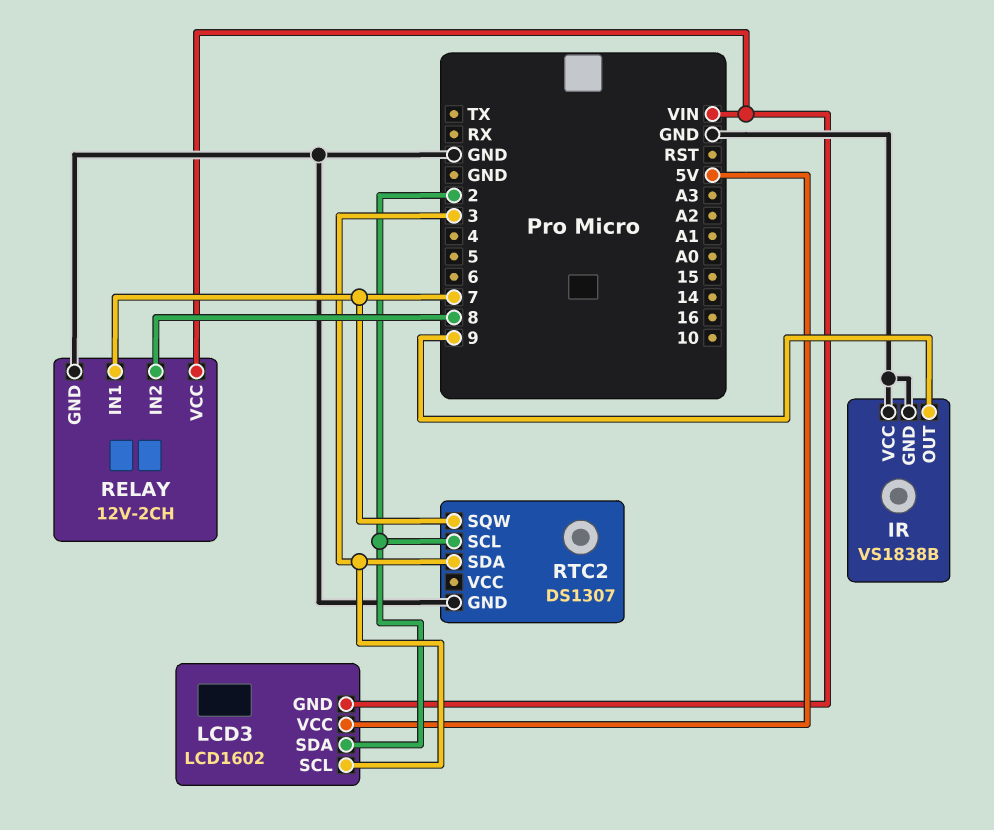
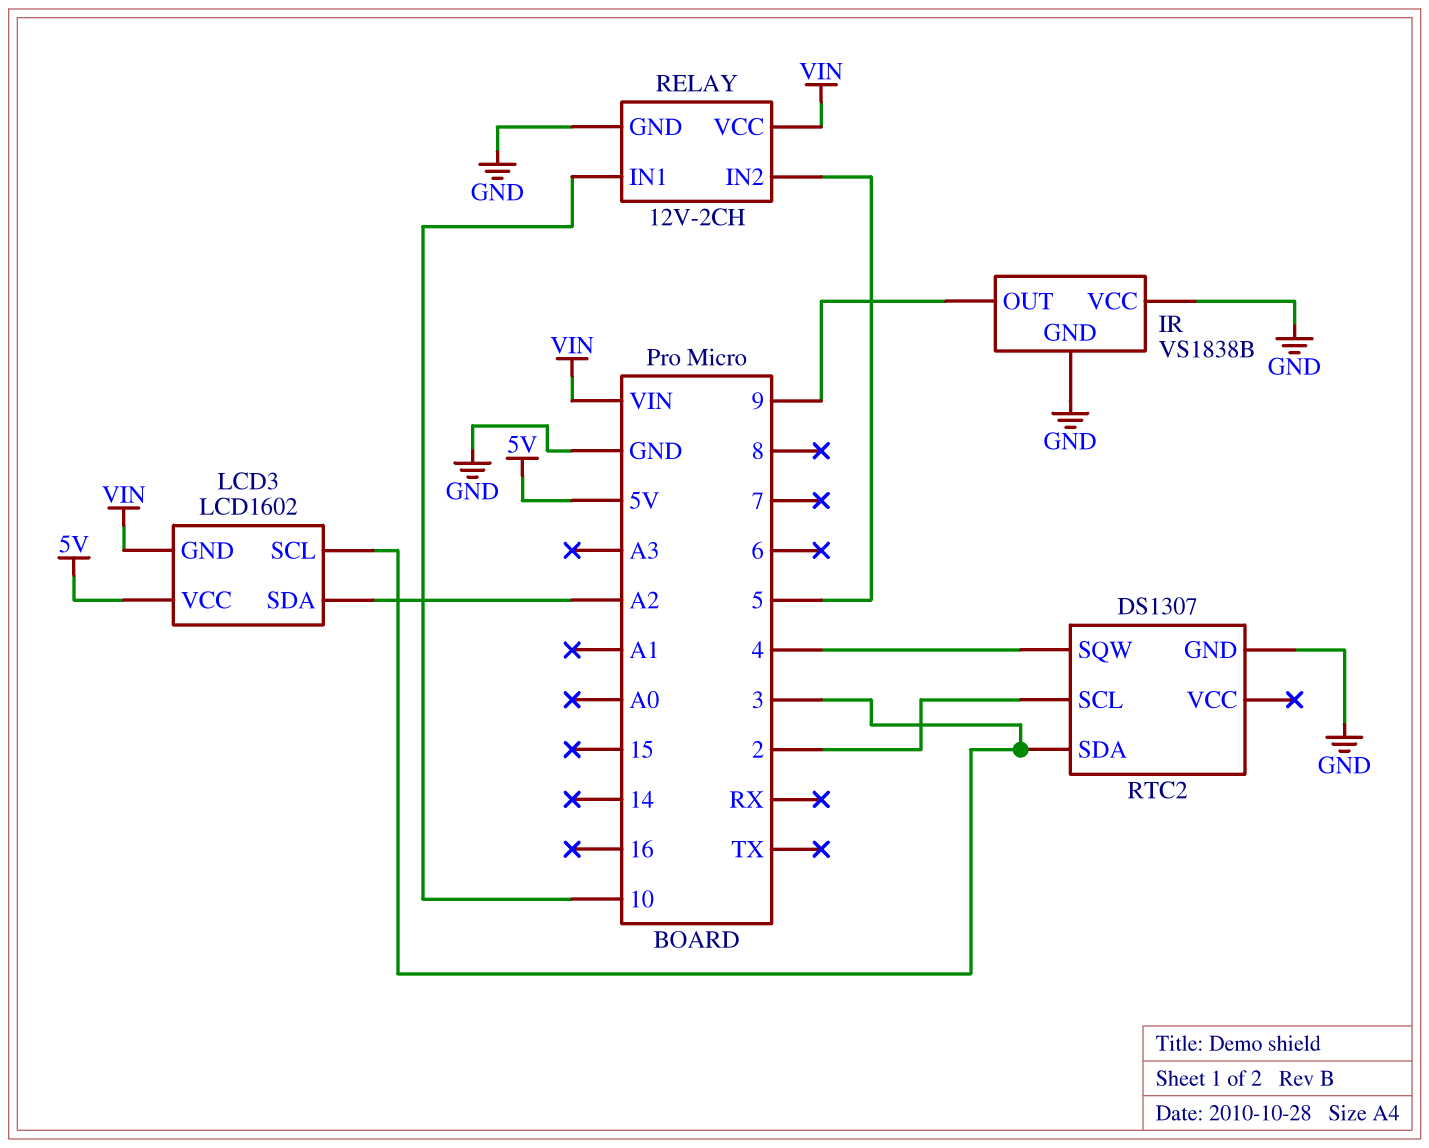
LCD3 pin SDA: 2 -> A2
RELAY pin IN1: 7 -> 10
RELAY pin IN2: 8 -> 5
RTC2 pin SQW: 7 -> 4

